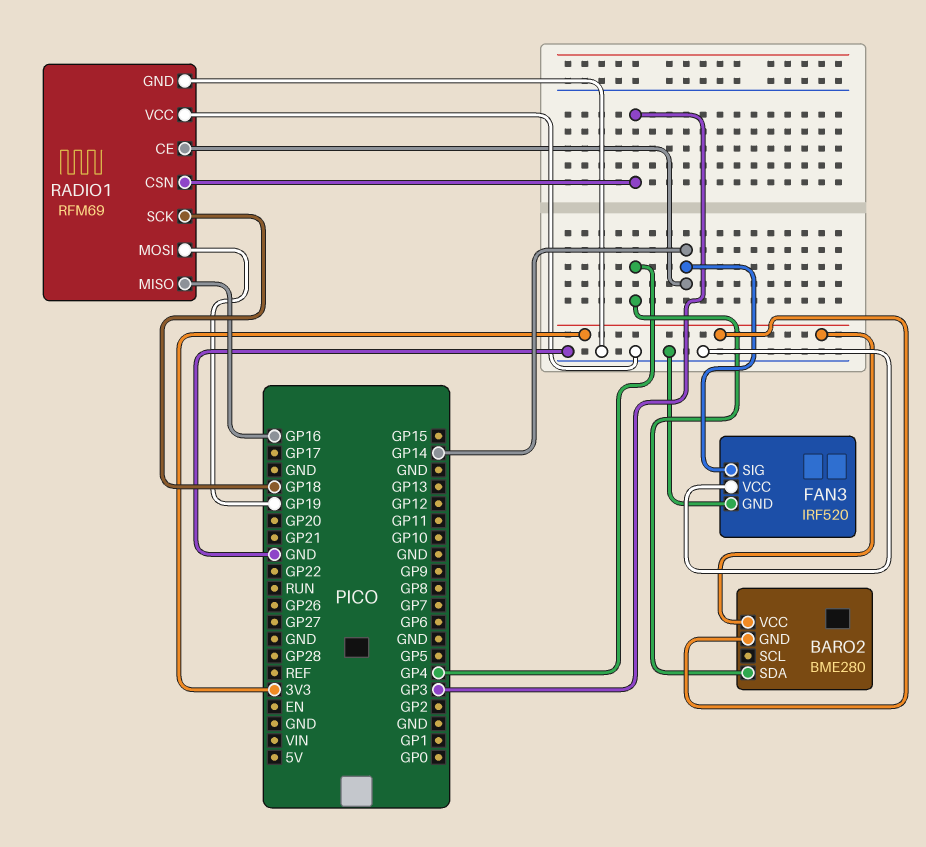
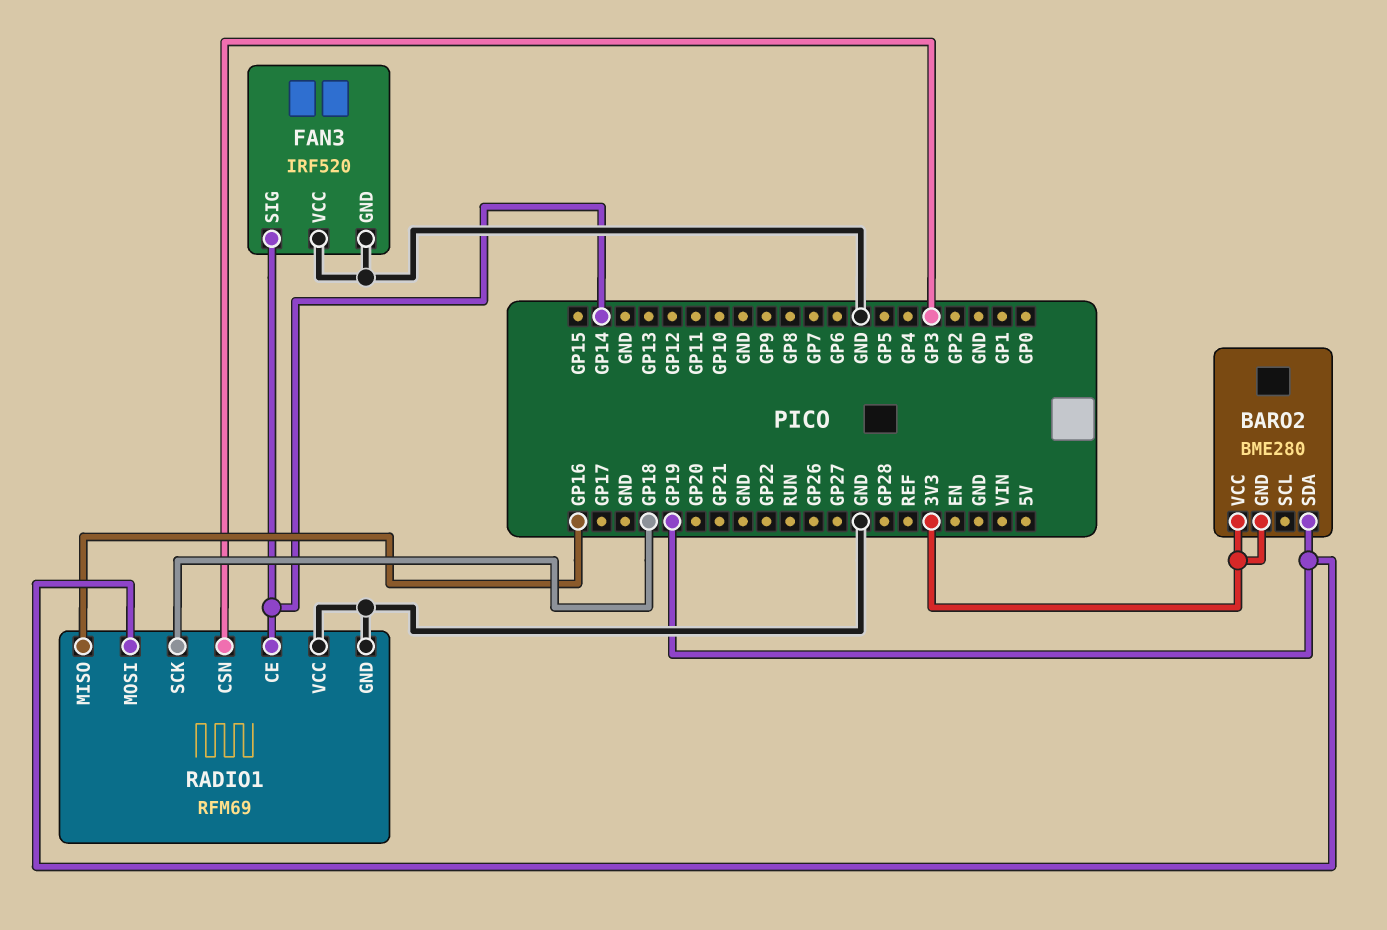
BARO2 pin SDA: GP4 -> GP19

